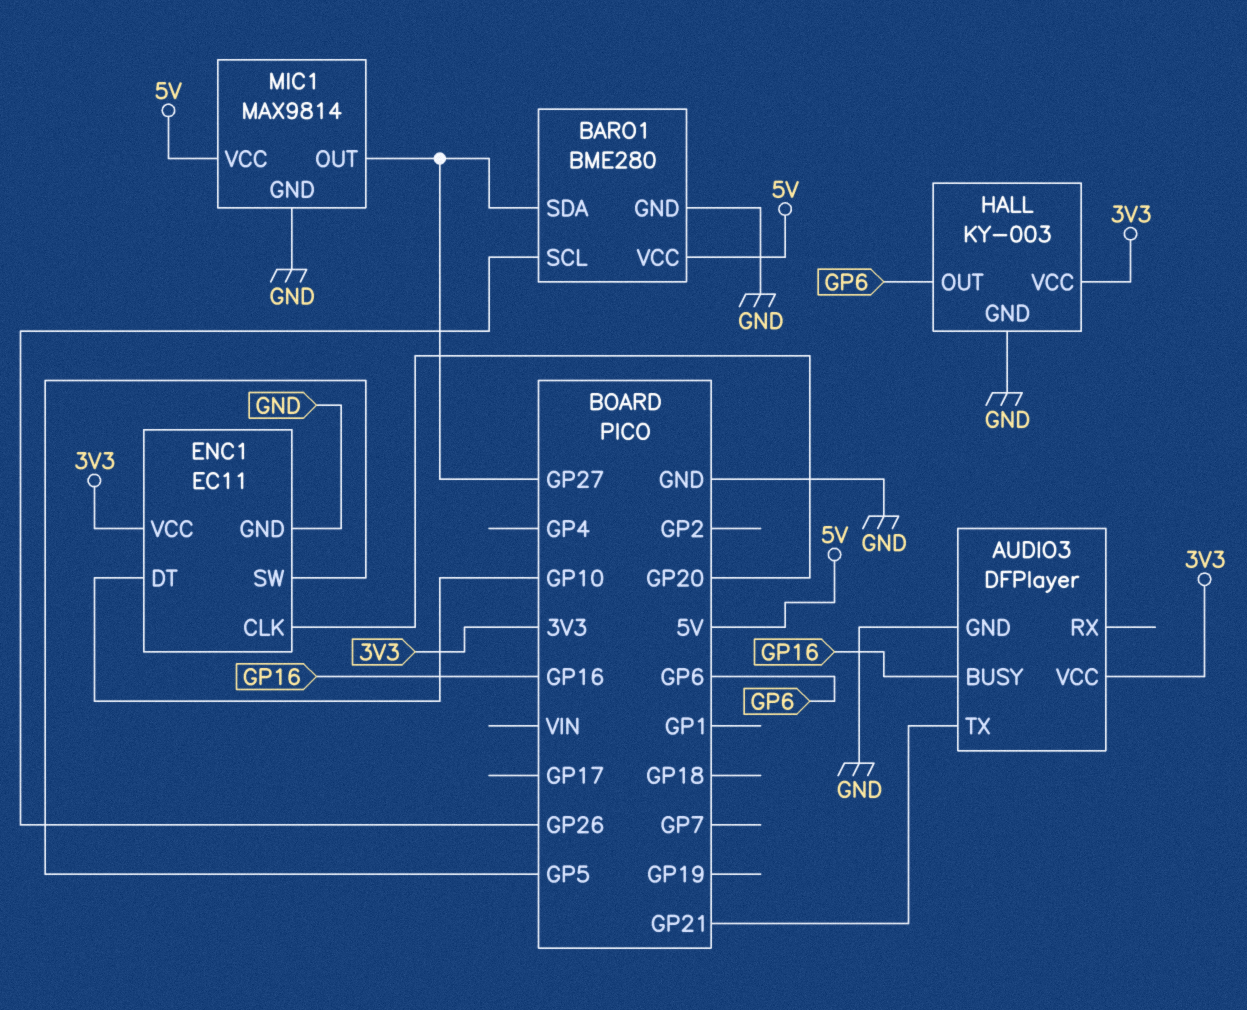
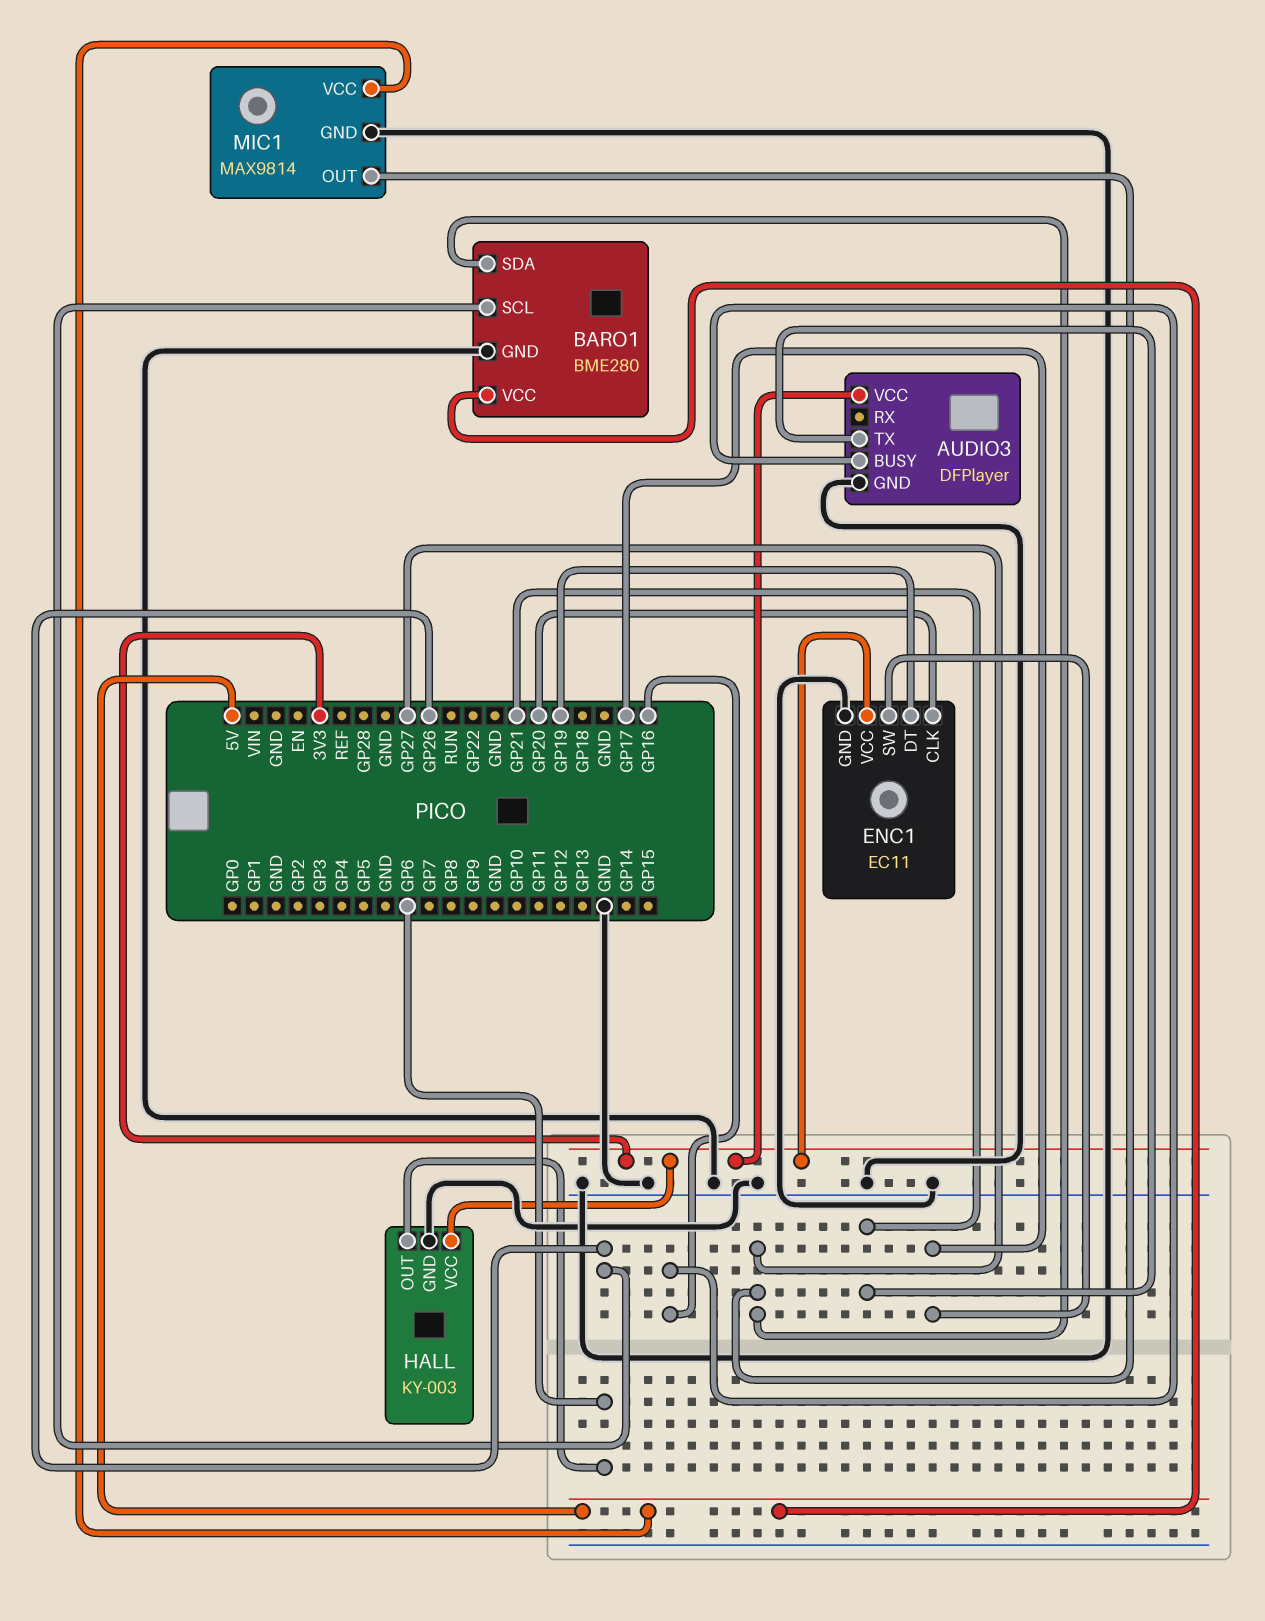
ENC1 pin DT: GP10 -> GP19
ENC1 pin SW: GP5 -> GP17

